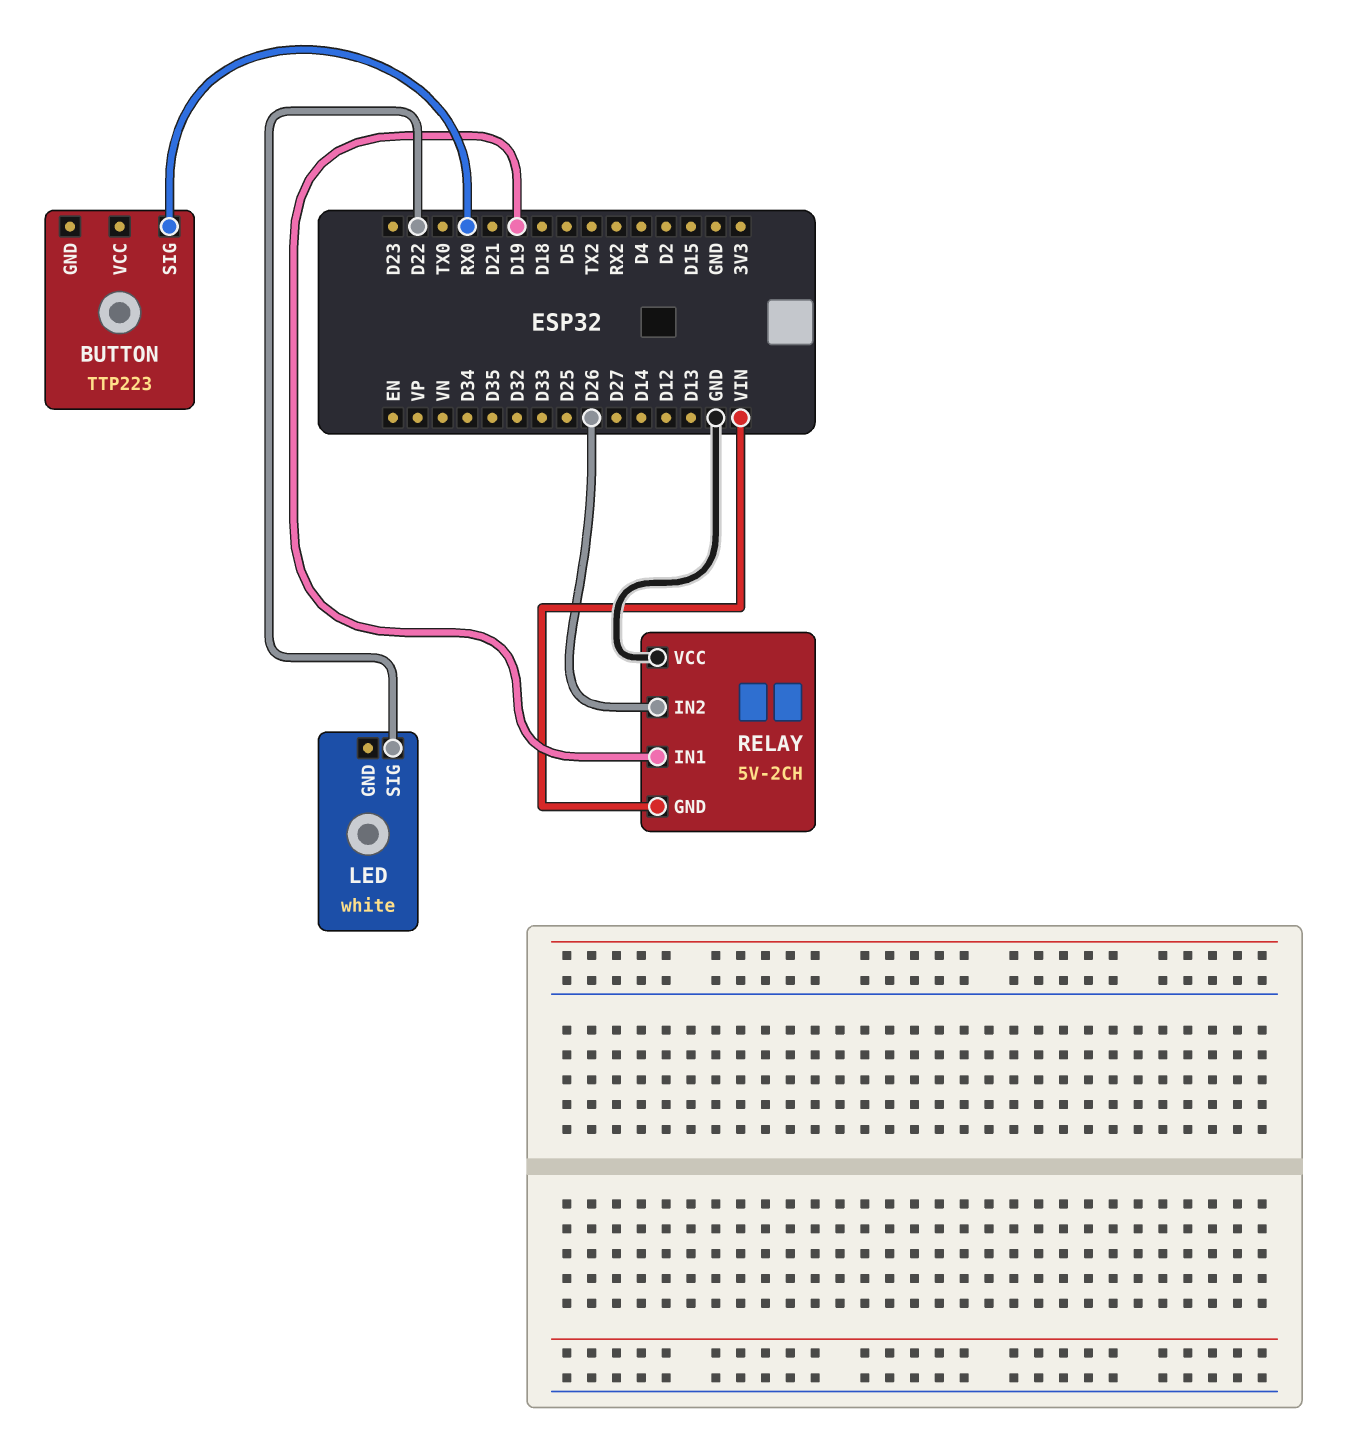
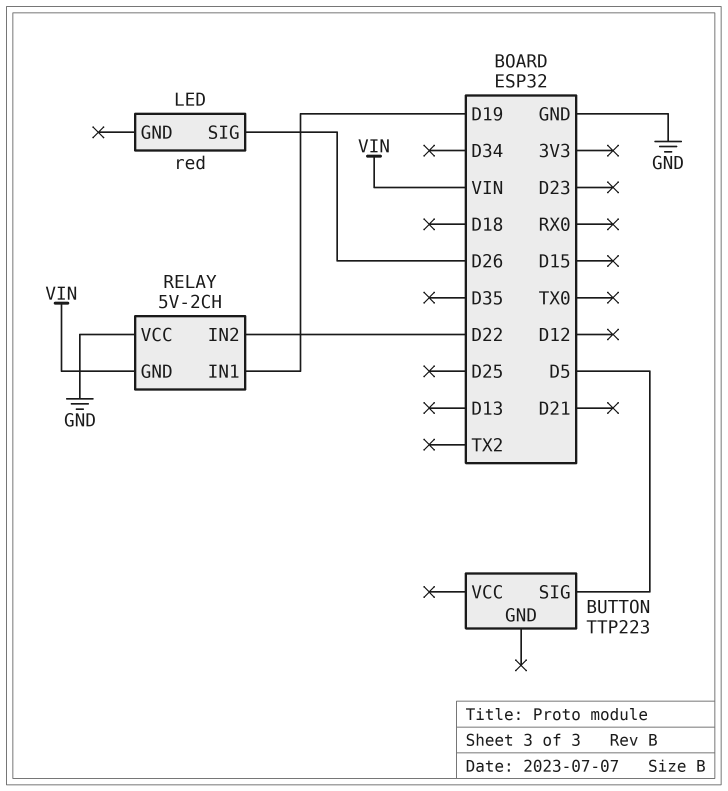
BUTTON pin SIG: RX0 -> D5
LED: white -> red
LED pin SIG: D22 -> D26
RELAY pin IN2: D26 -> D22

